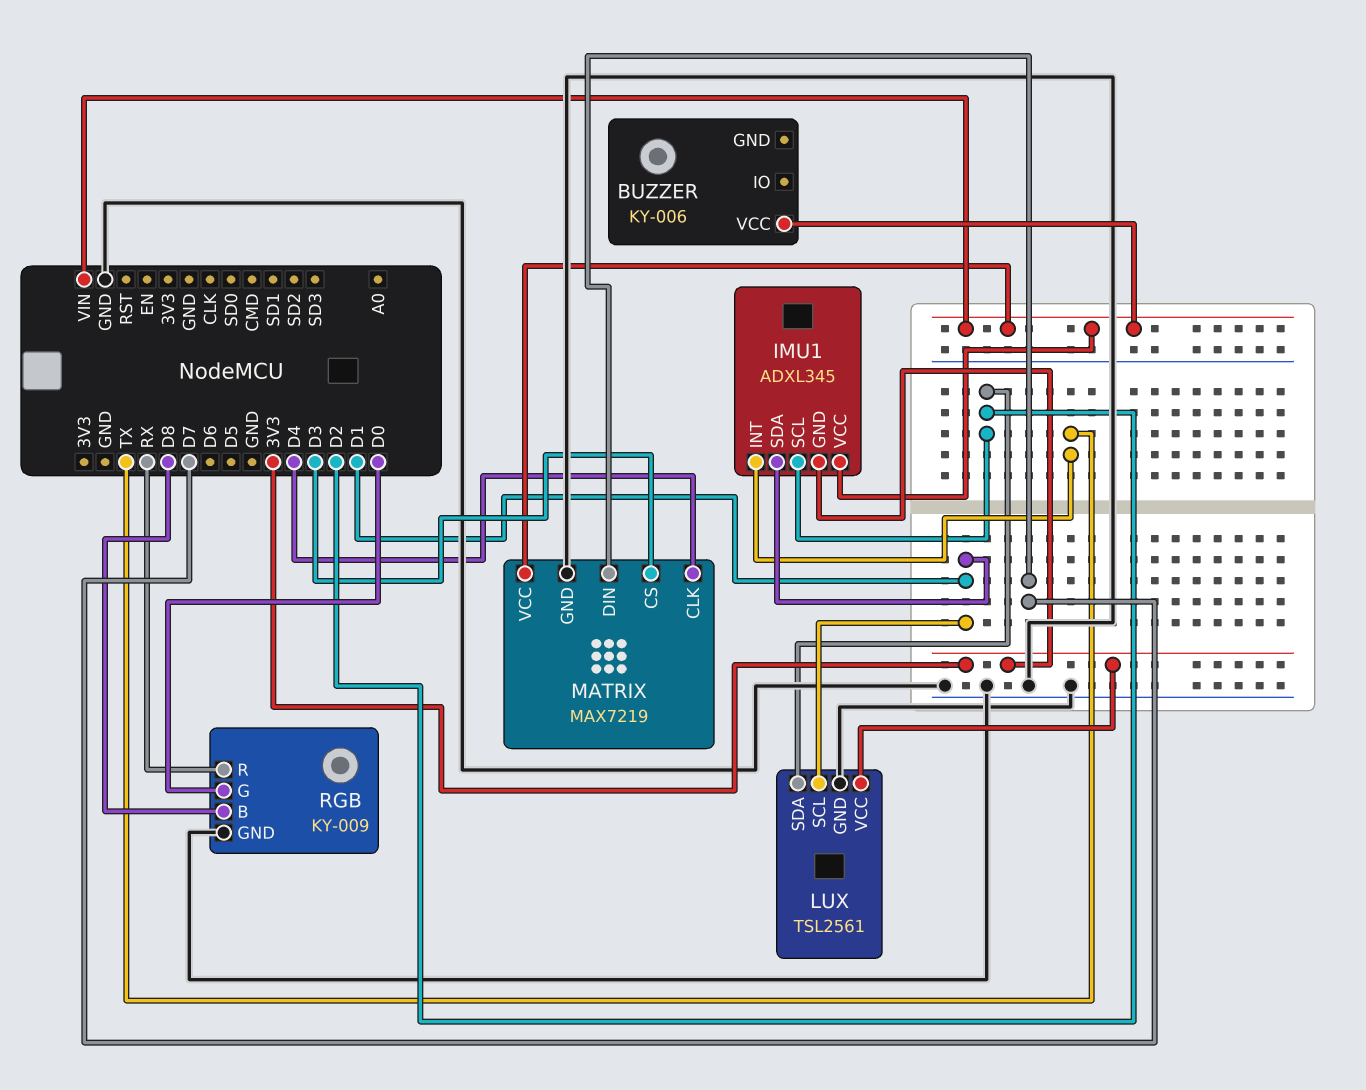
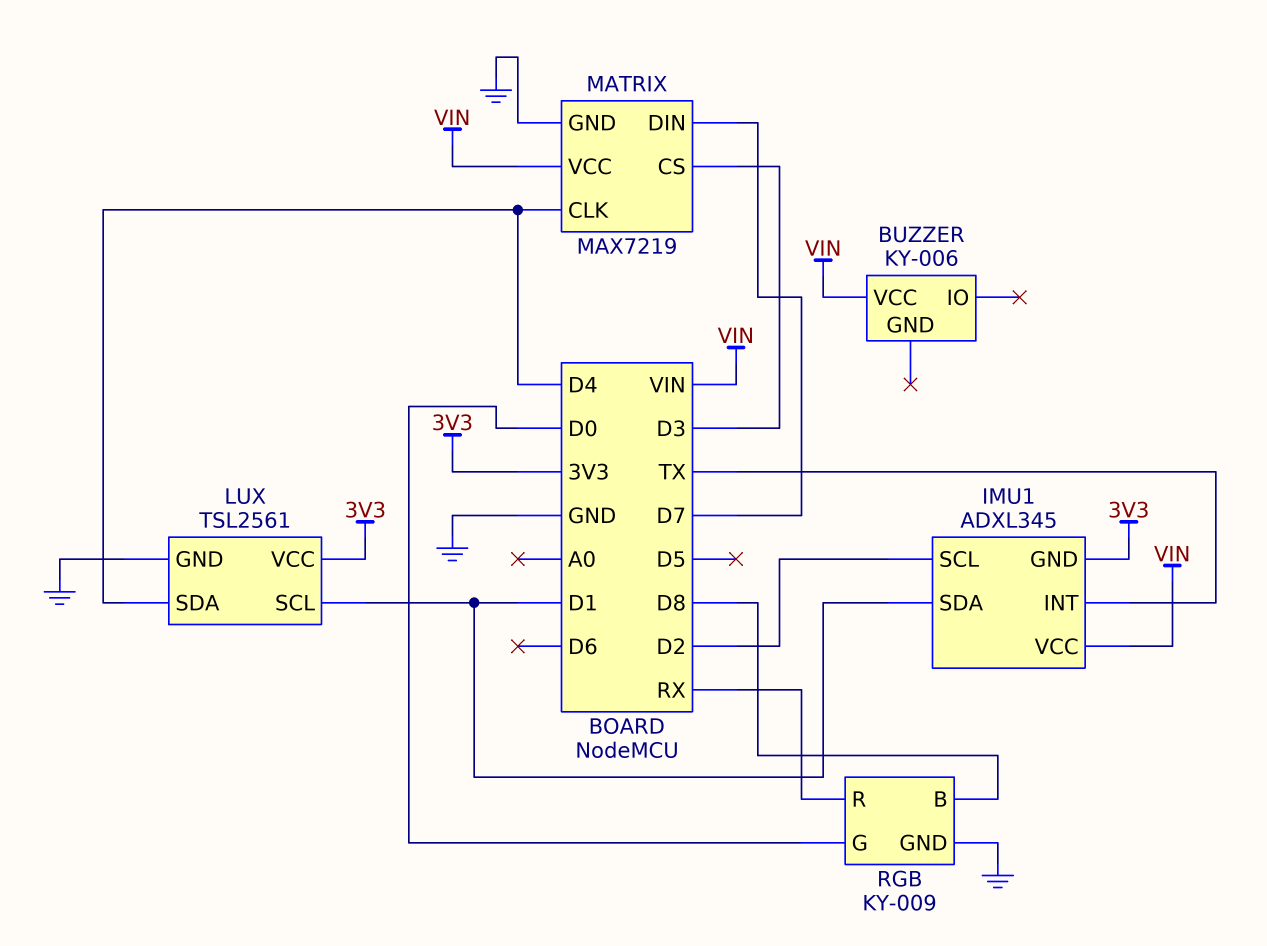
LUX pin SDA: D2 -> D4

